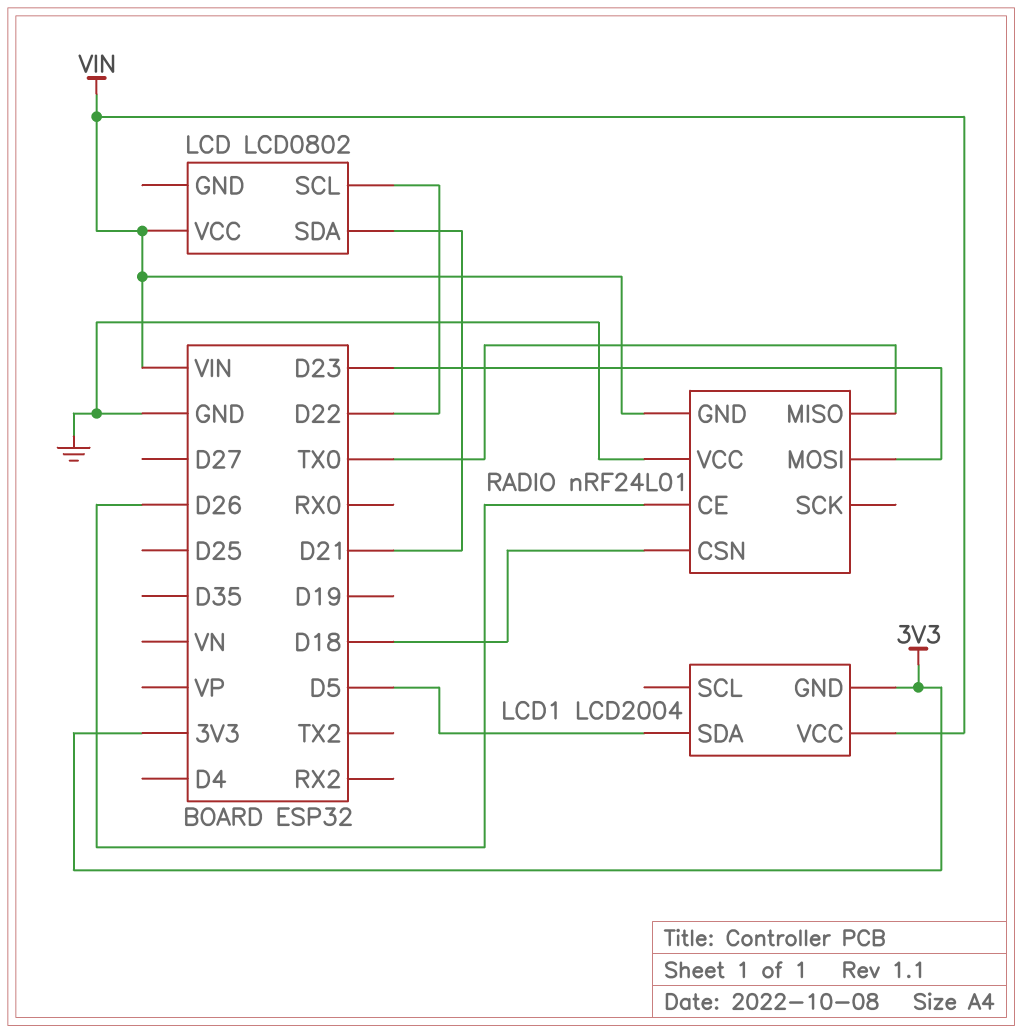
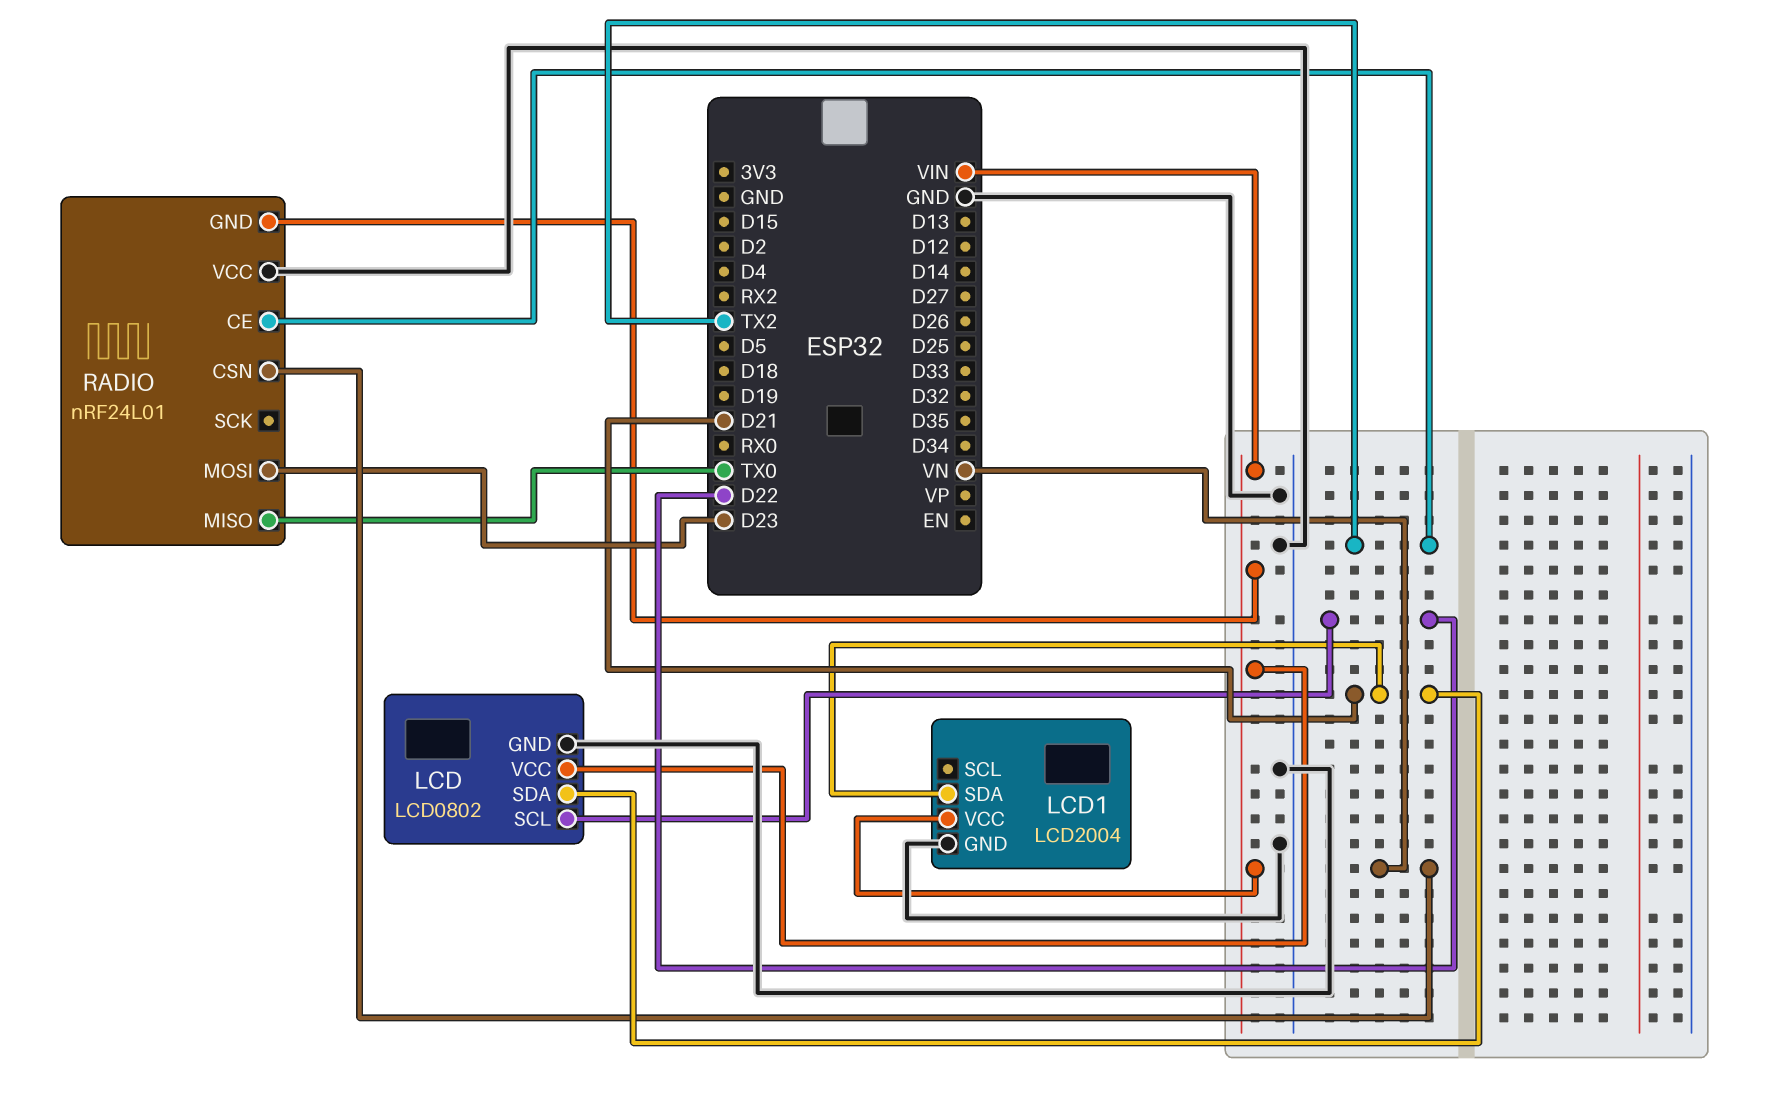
LCD pin GND: none -> GND
LCD1 pin GND: 3V3 -> GND
LCD1 pin SDA: D5 -> D21
RADIO pin CE: D26 -> TX2
RADIO pin CSN: D18 -> VN

